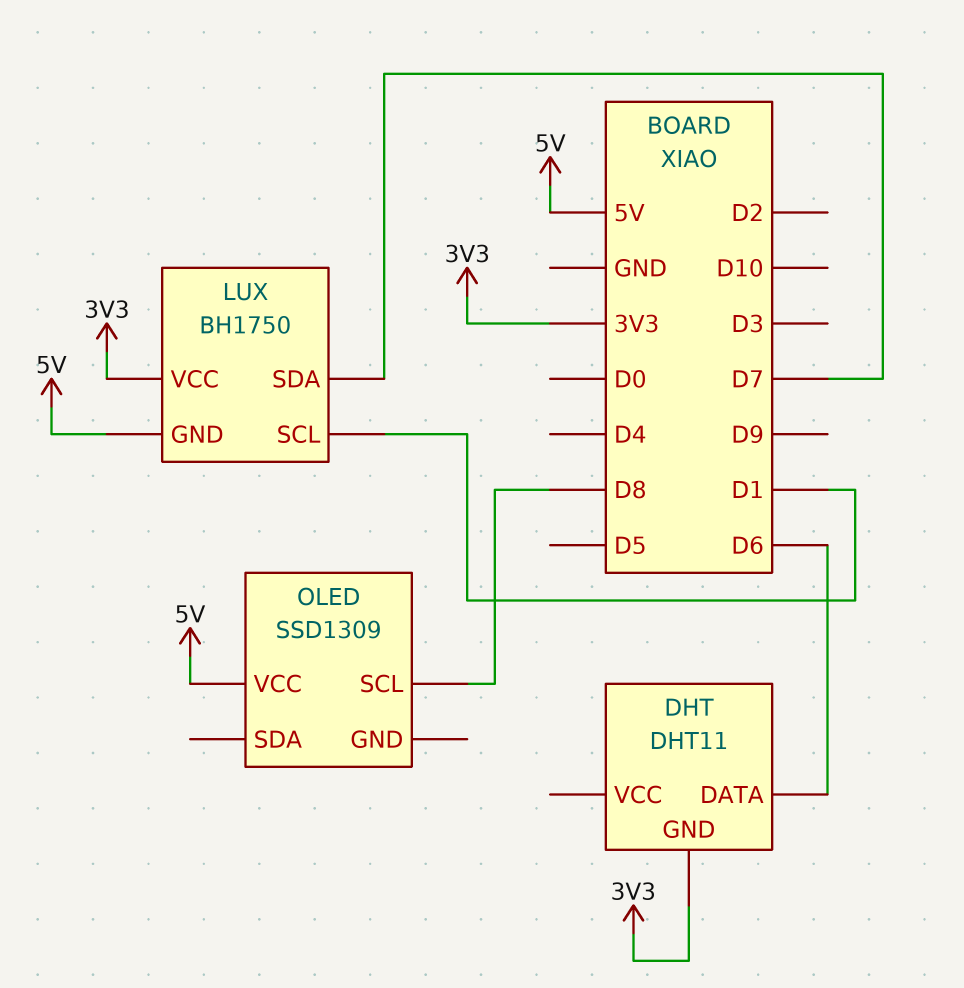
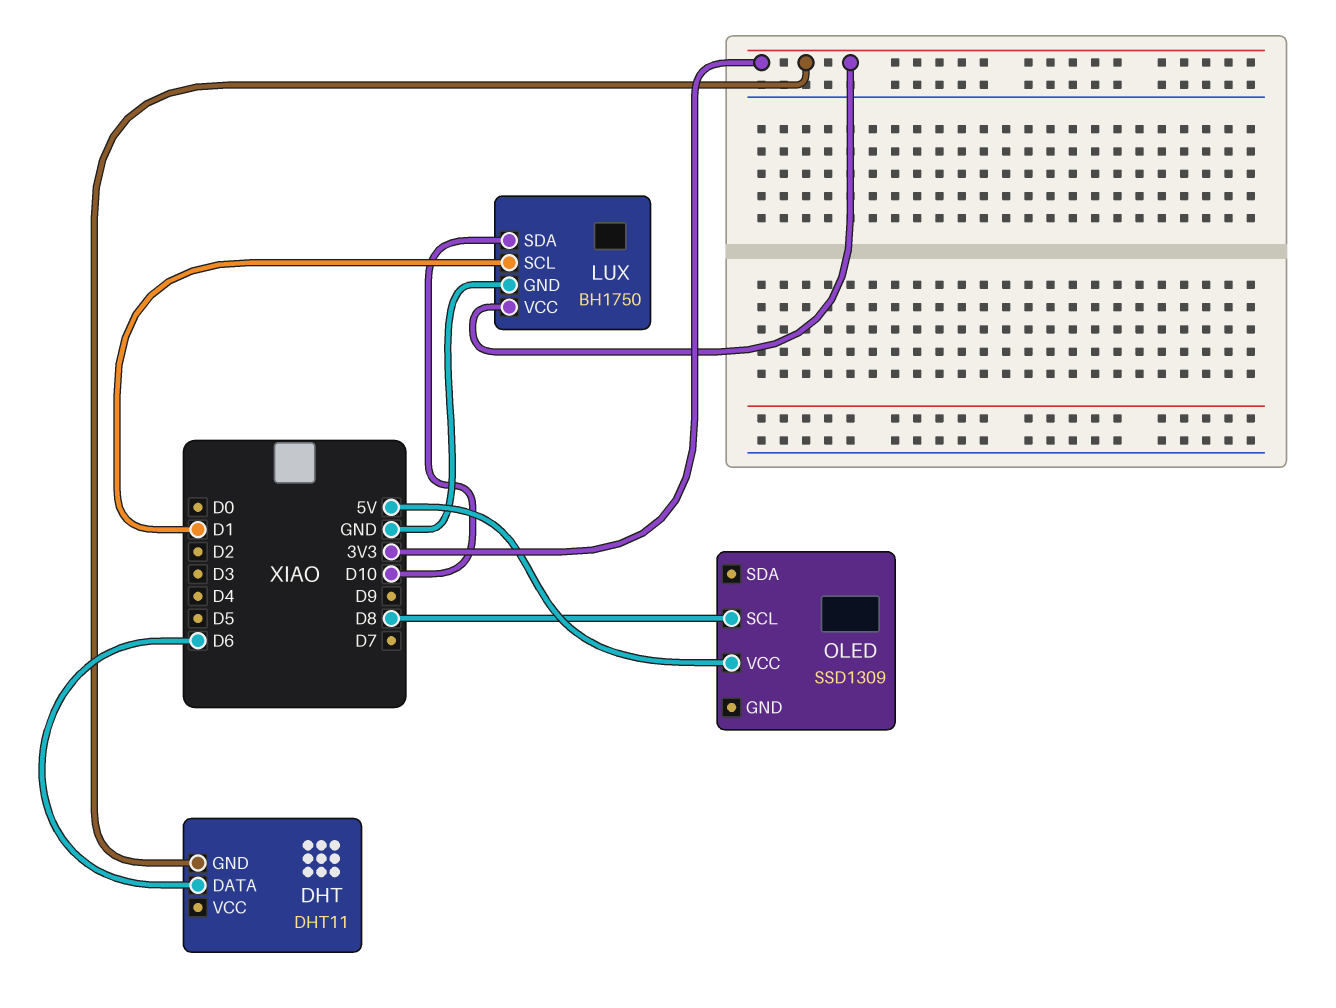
LUX pin GND: 5V -> GND
LUX pin SDA: D7 -> D10

